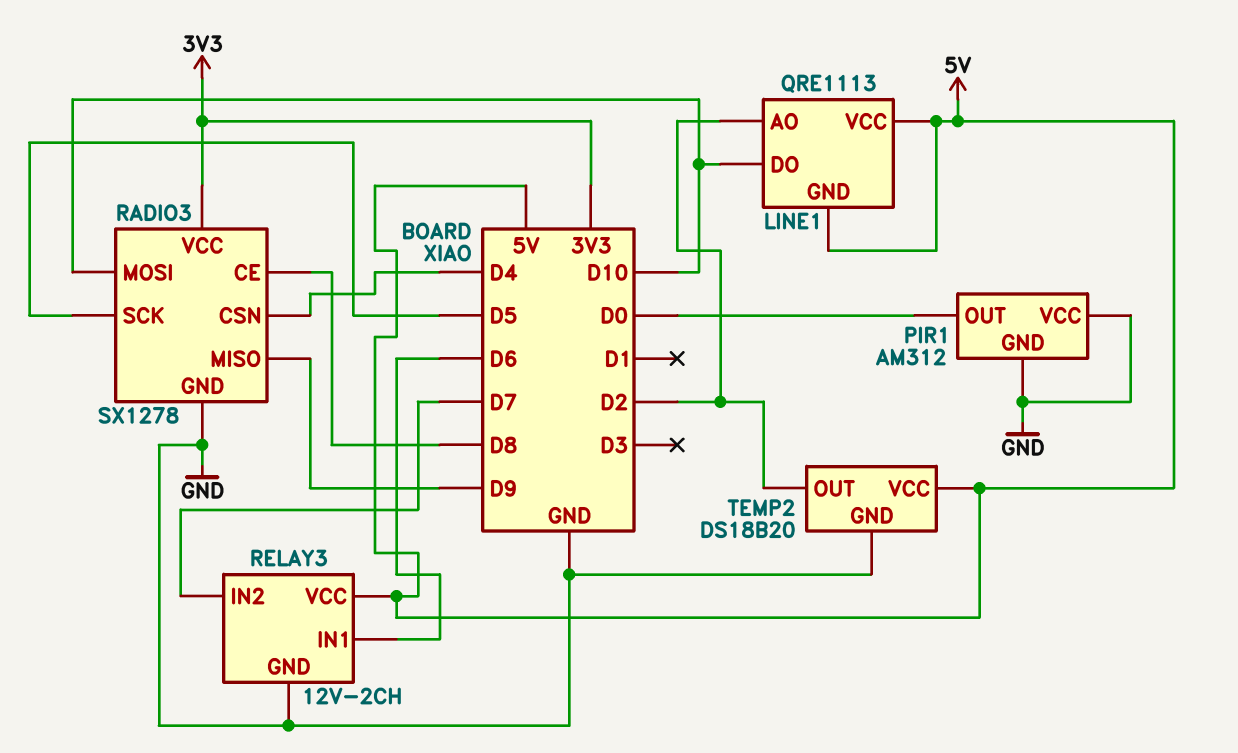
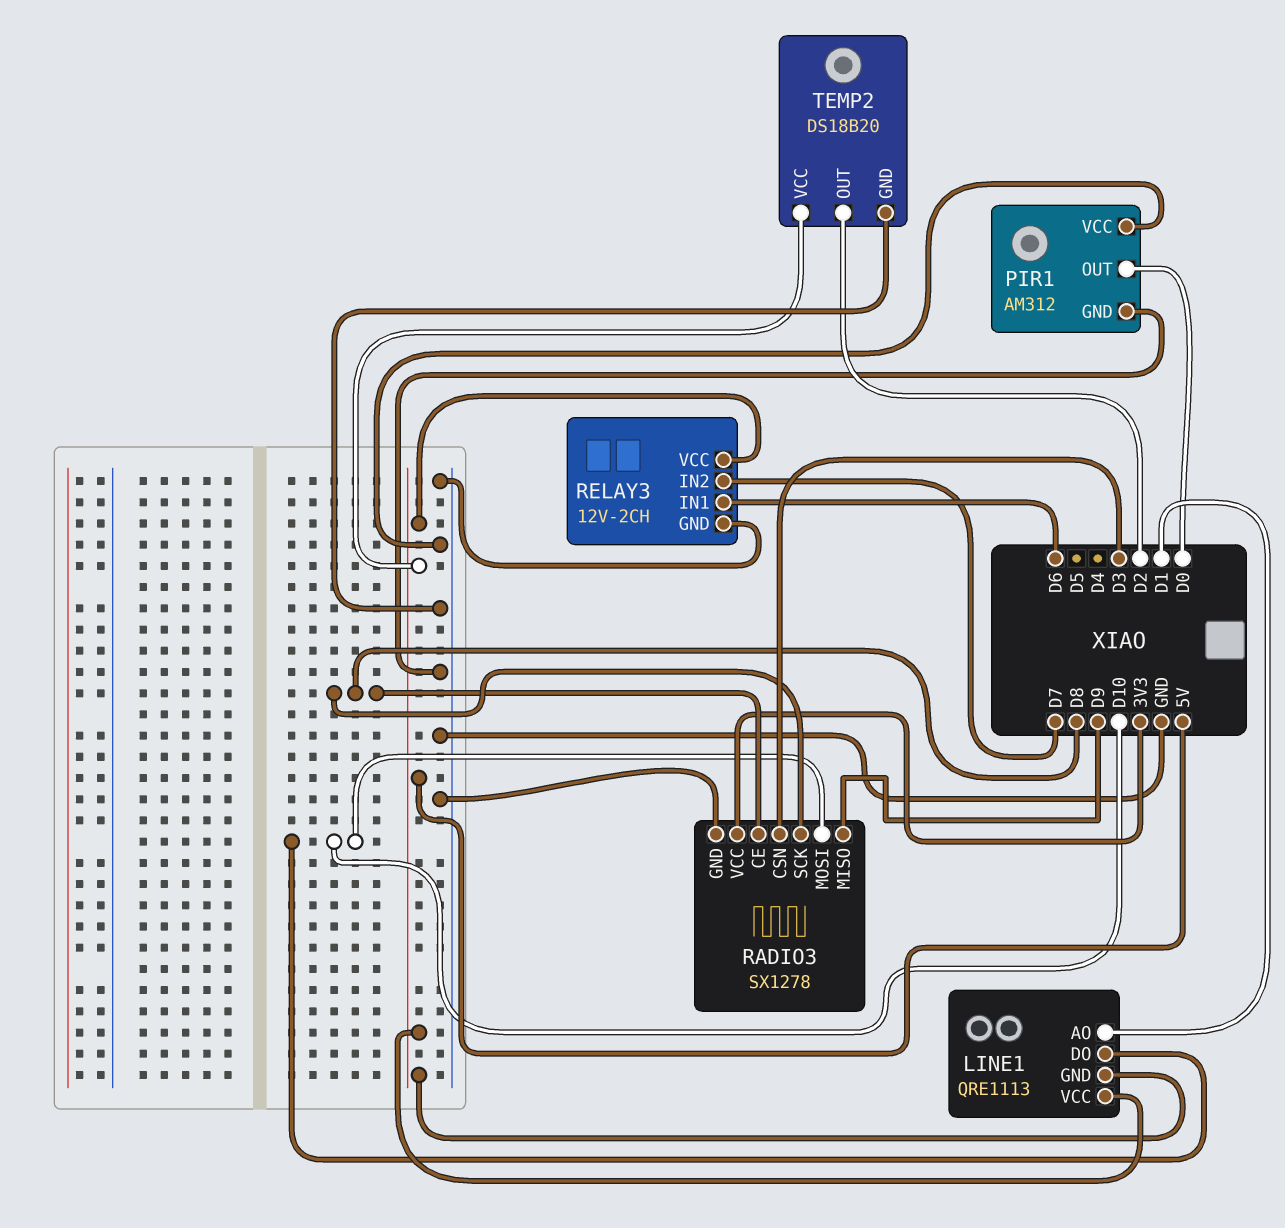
LINE1 pin AO: D2 -> D1
RADIO3 pin CSN: D4 -> D3
RADIO3 pin SCK: D5 -> D8

